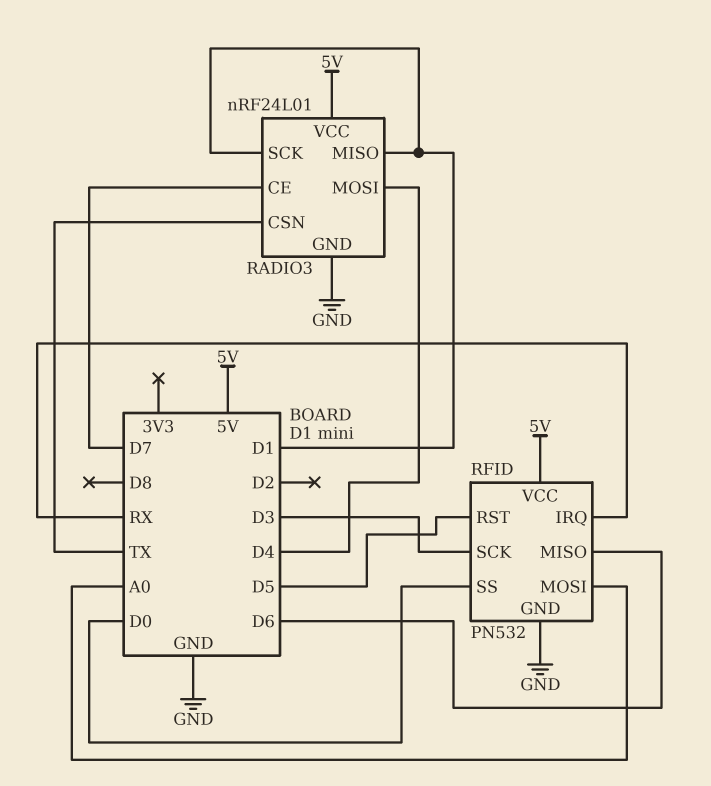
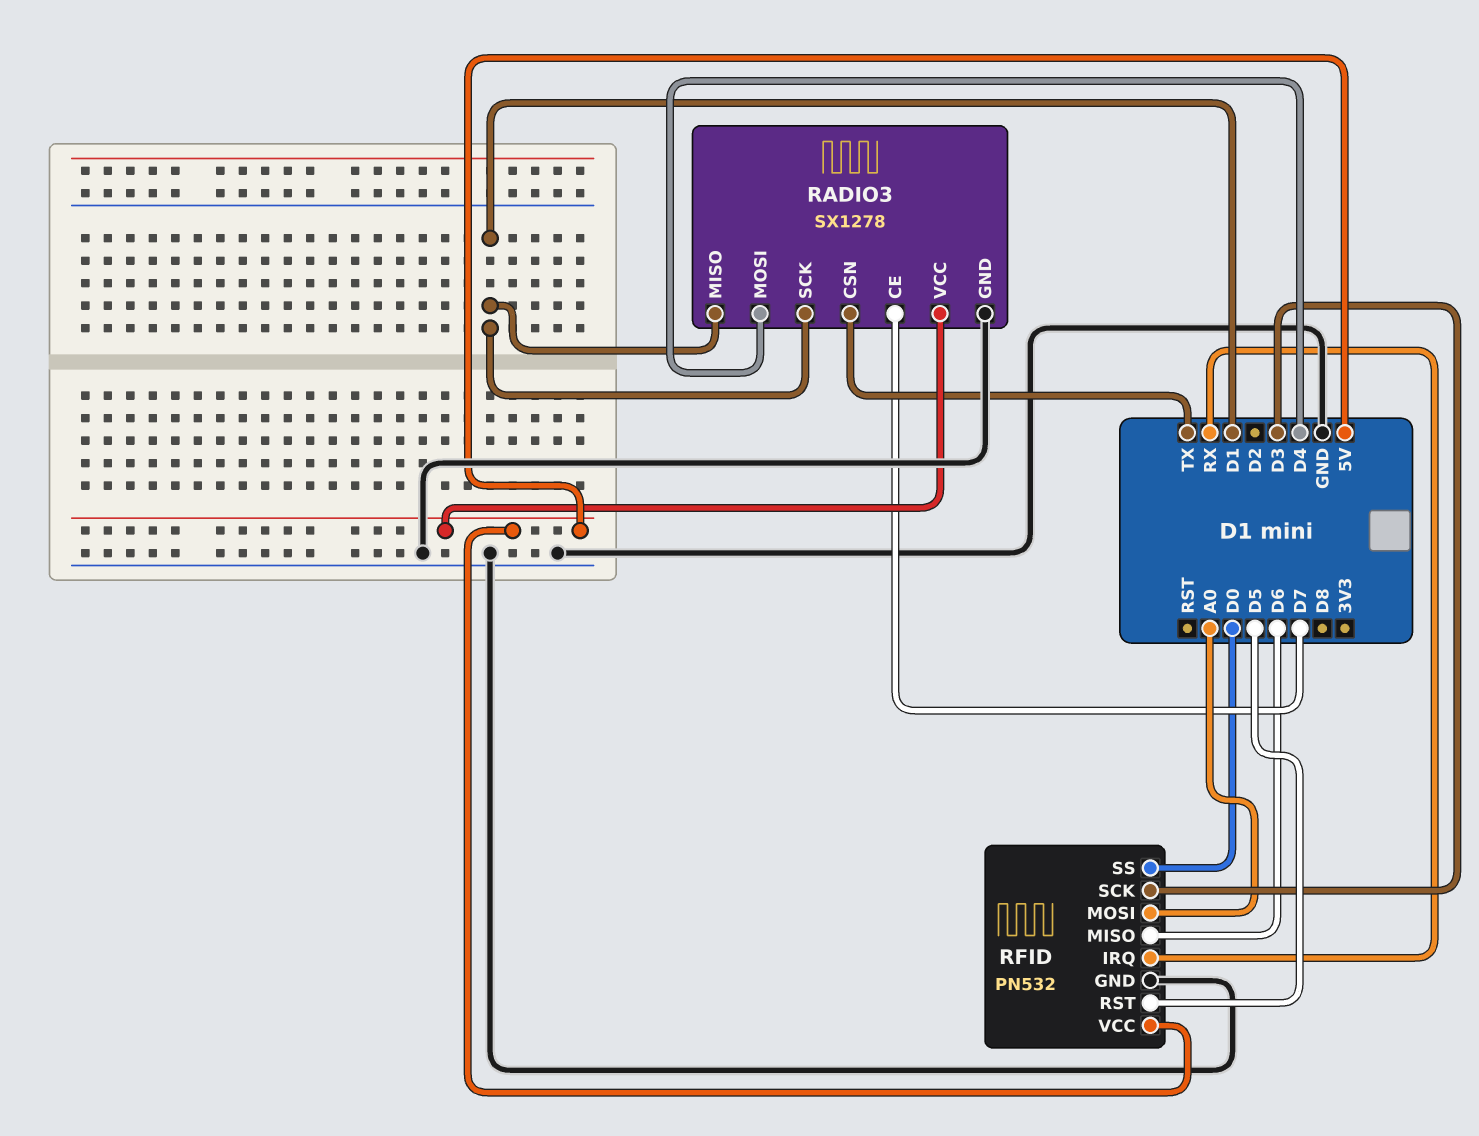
RADIO3: nRF24L01 -> SX1278

